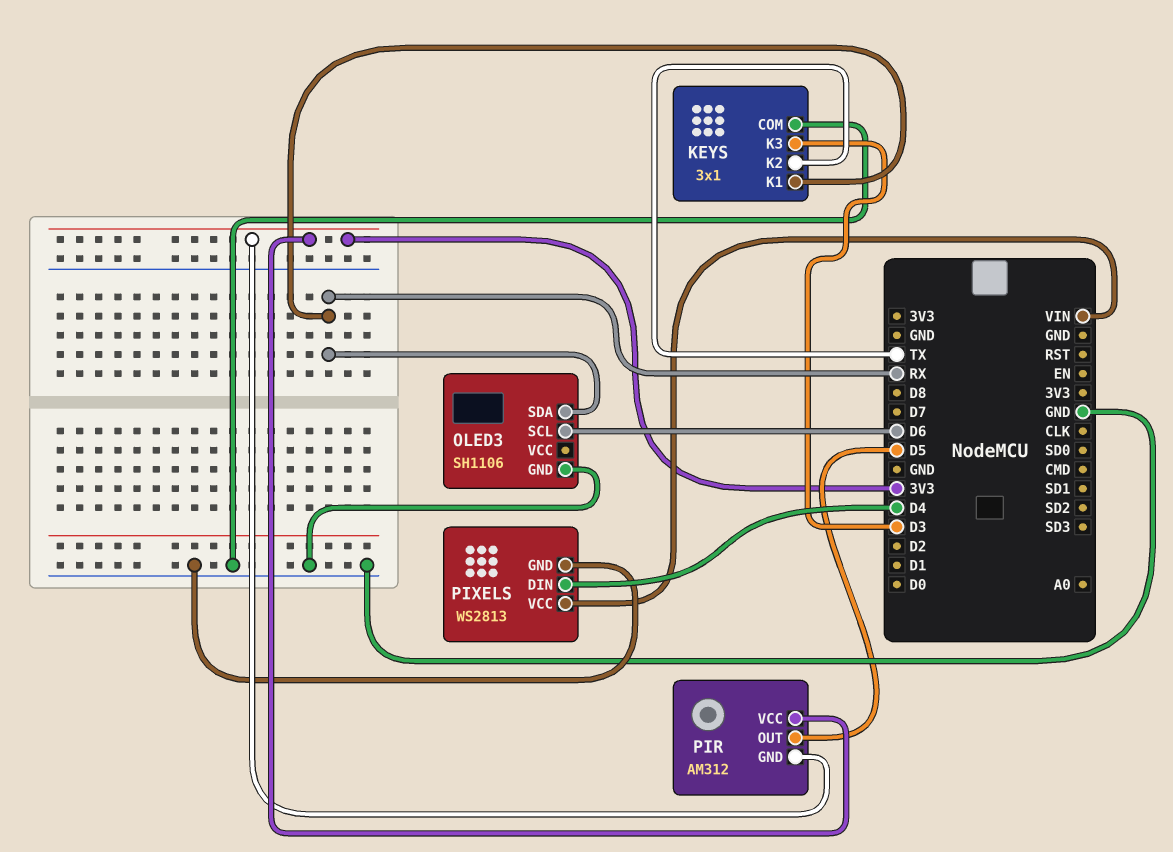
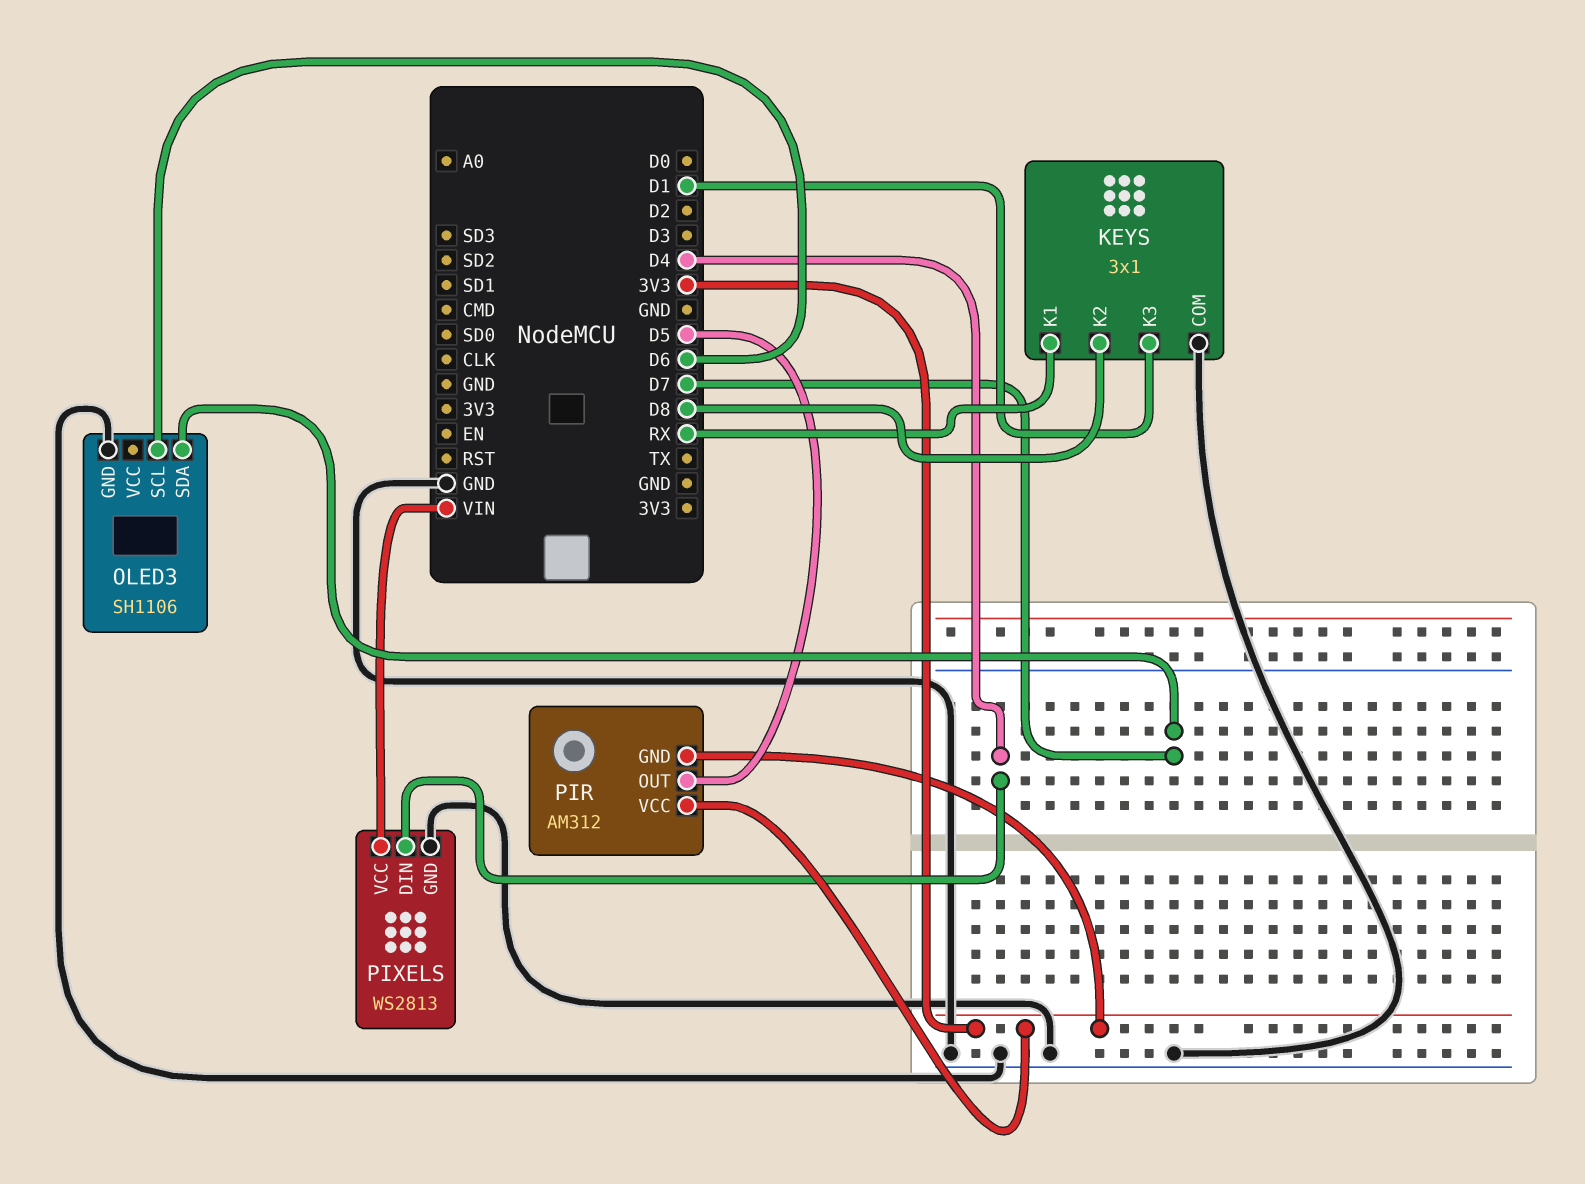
KEYS pin K2: TX -> D8
KEYS pin K3: D3 -> D1
OLED3 pin SDA: RX -> D7

